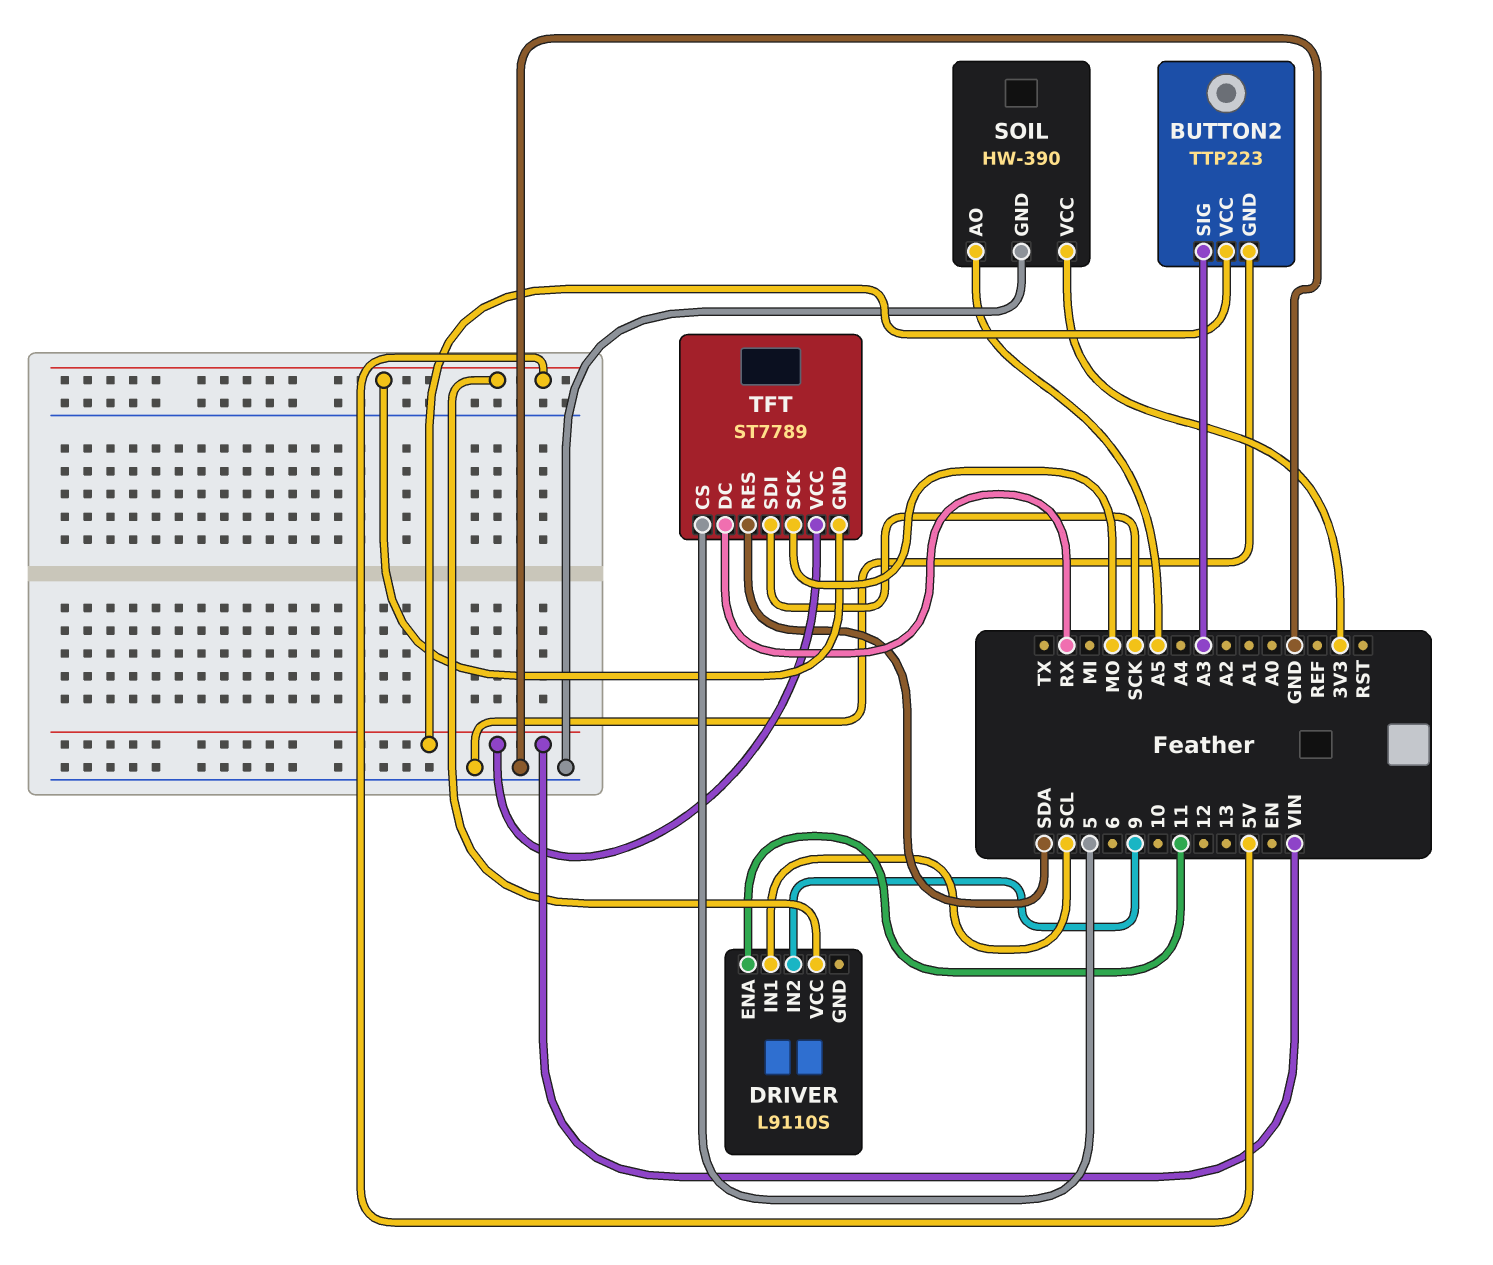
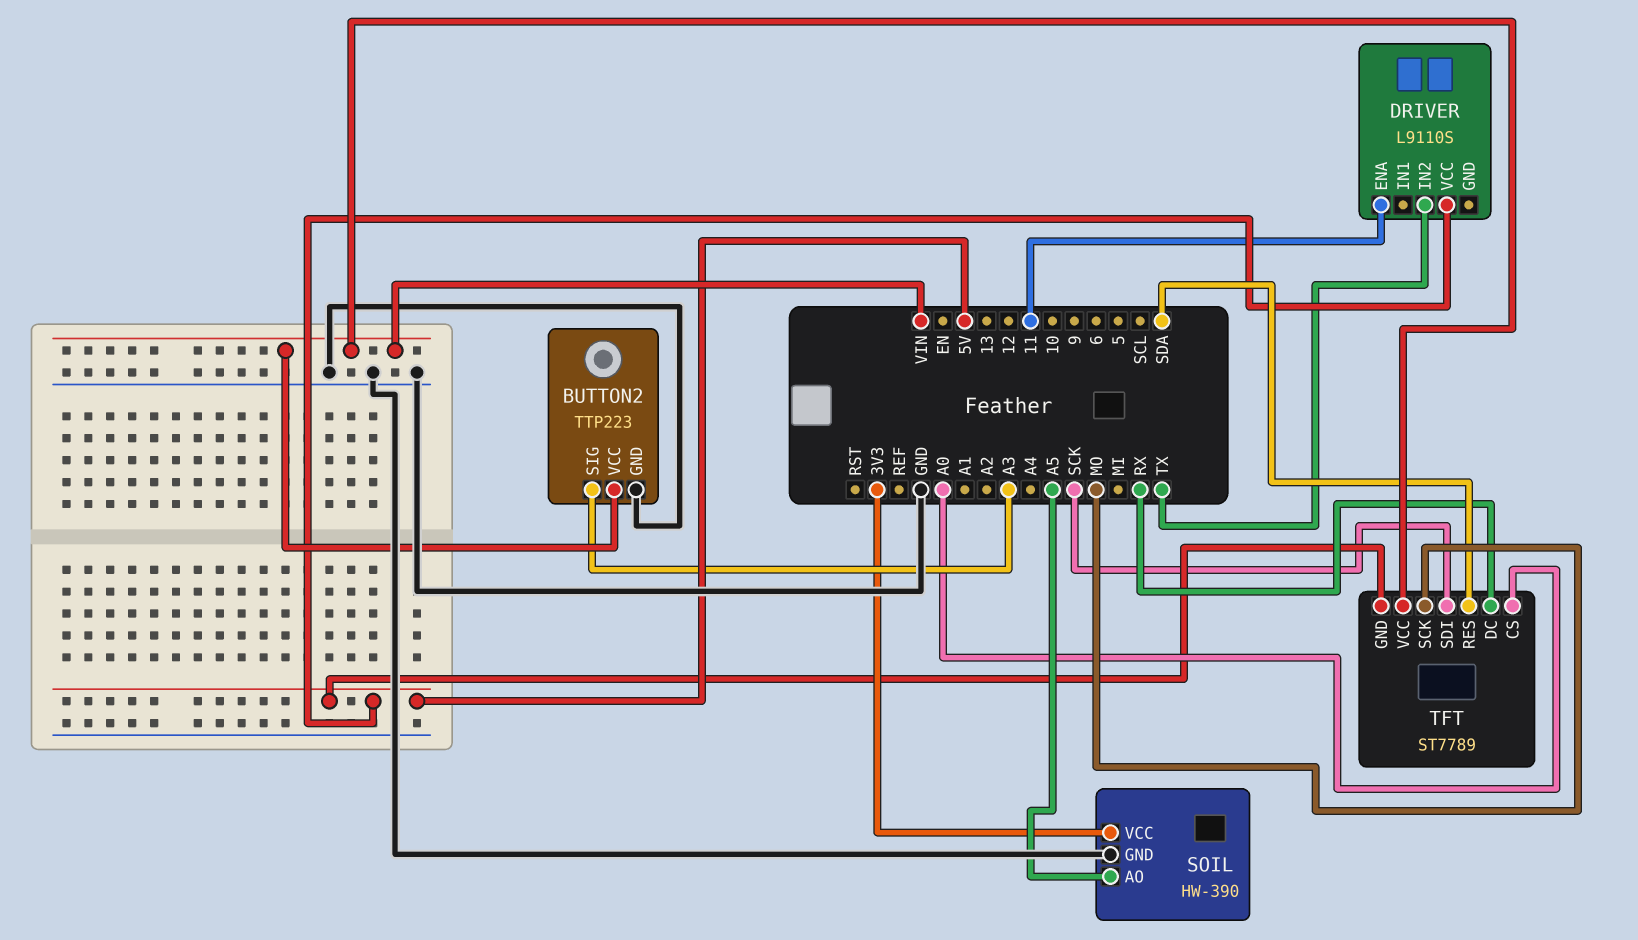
DRIVER pin IN1: SCL -> none
DRIVER pin IN2: 9 -> TX
TFT pin CS: 5 -> A0

